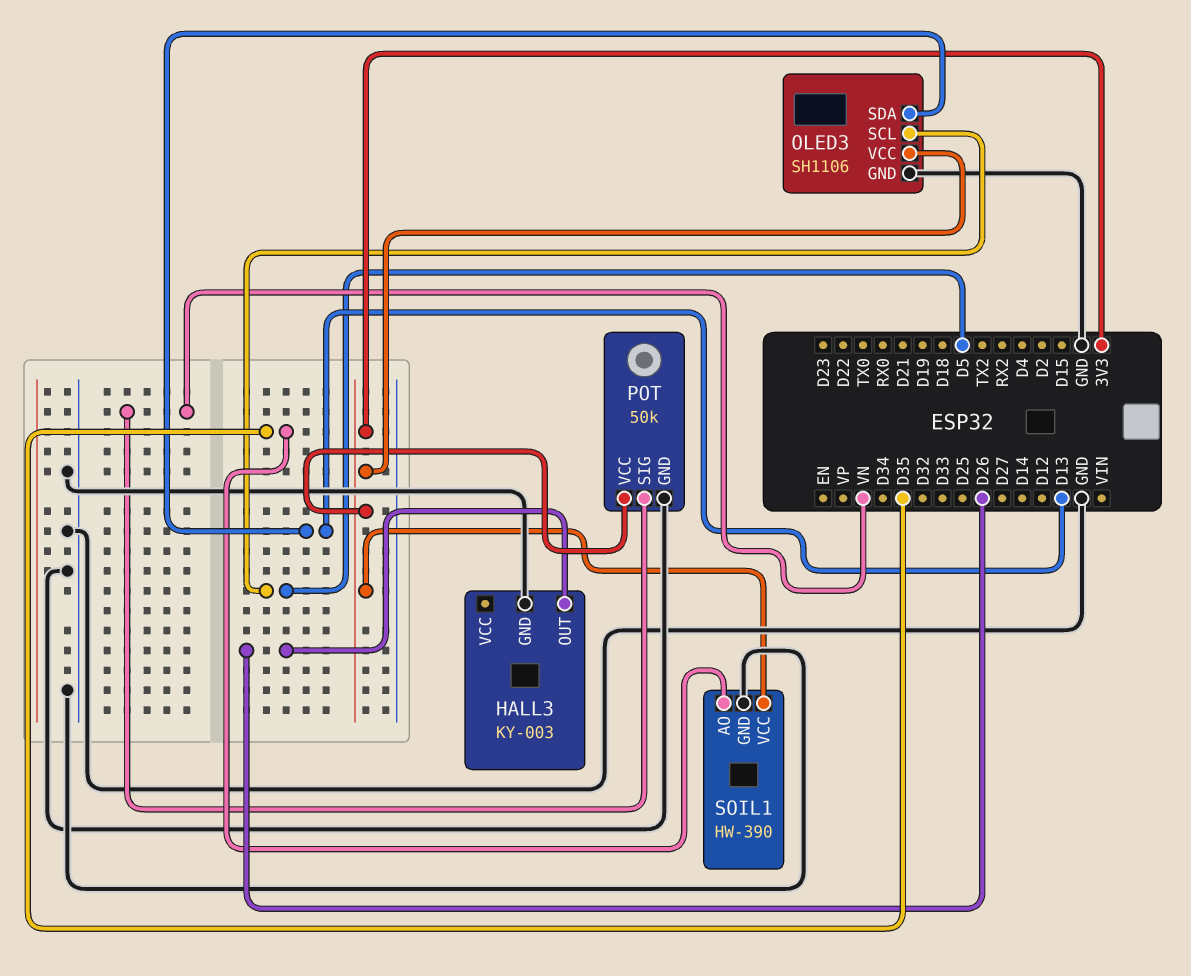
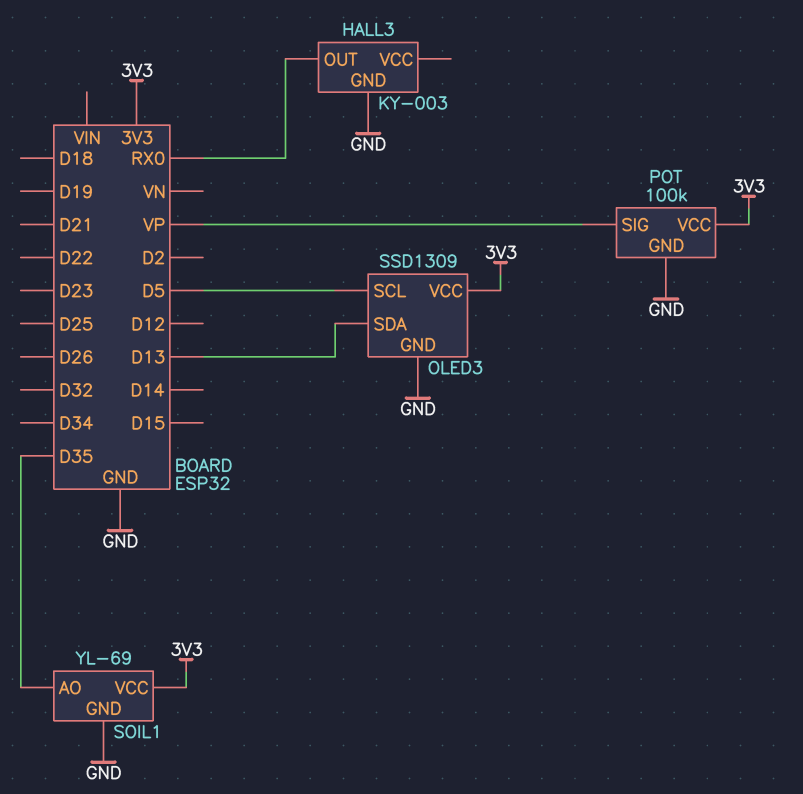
HALL3 pin OUT: D26 -> RX0
OLED3: SH1106 -> SSD1309
POT: 50k -> 100k
POT pin SIG: VN -> VP
SOIL1: HW-390 -> YL-69

